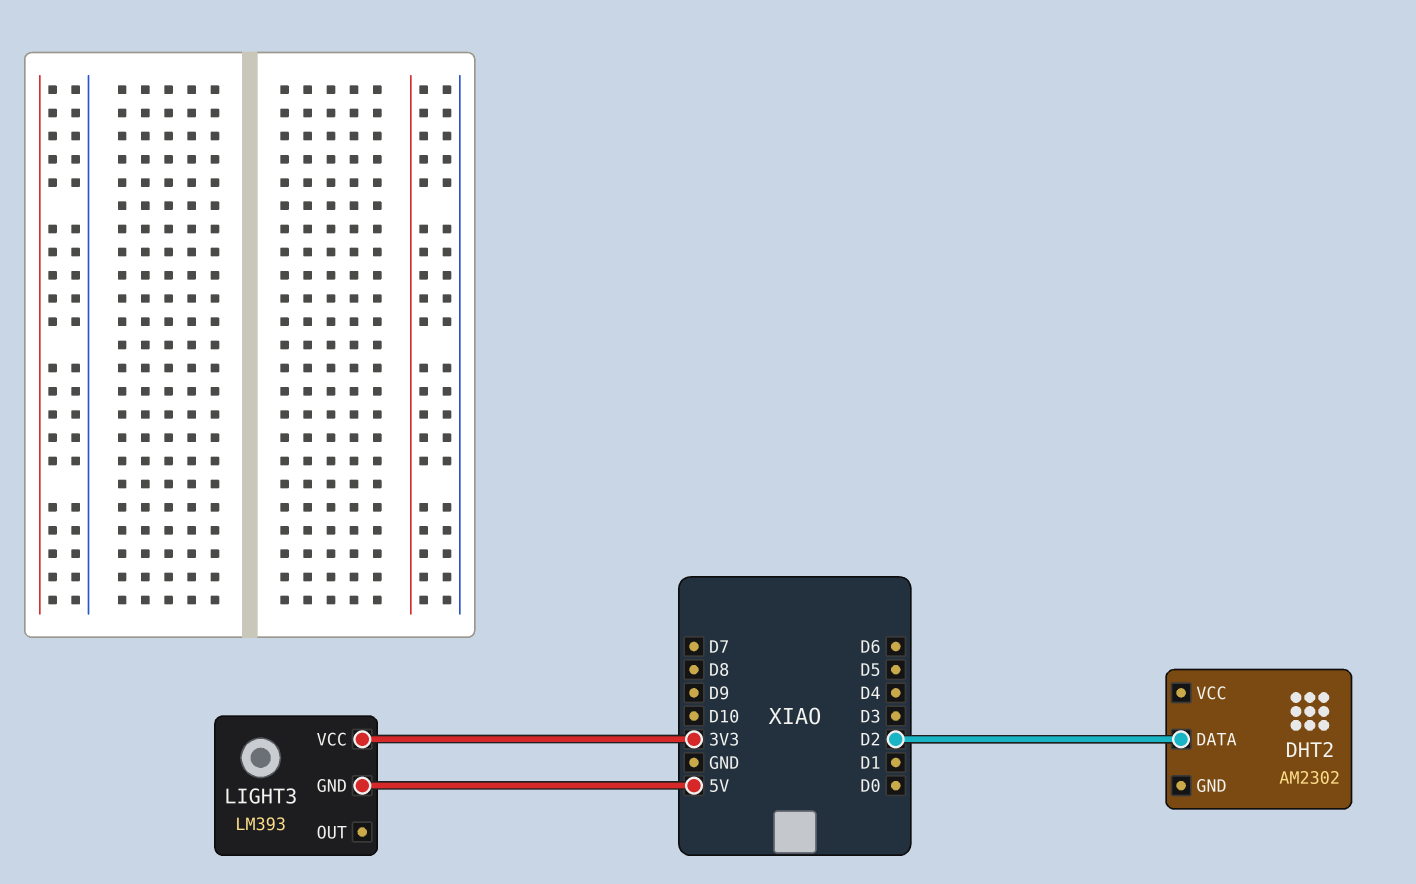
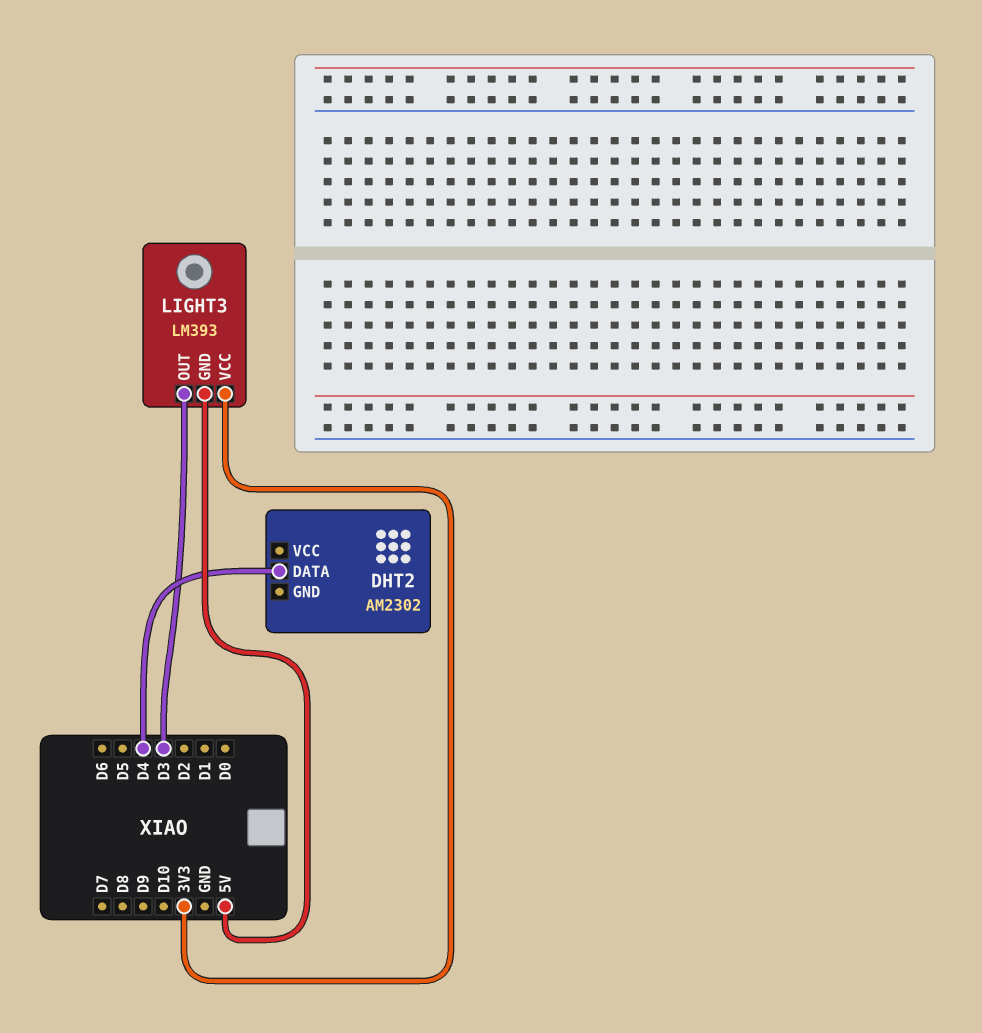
DHT2 pin DATA: D2 -> D4
LIGHT3 pin OUT: none -> D3

